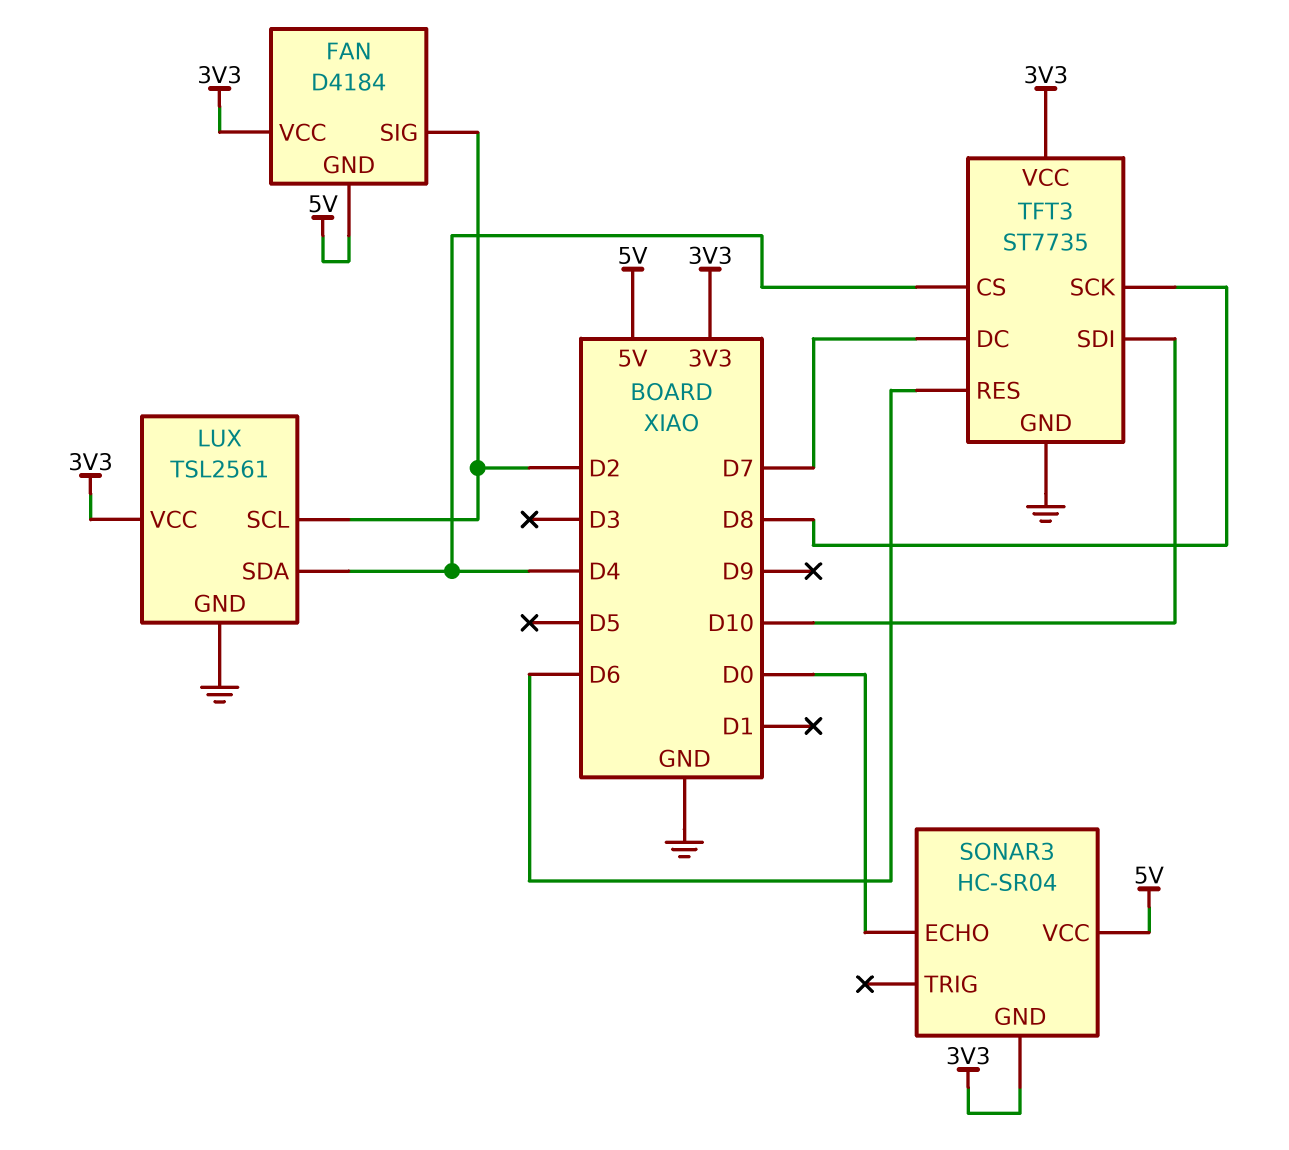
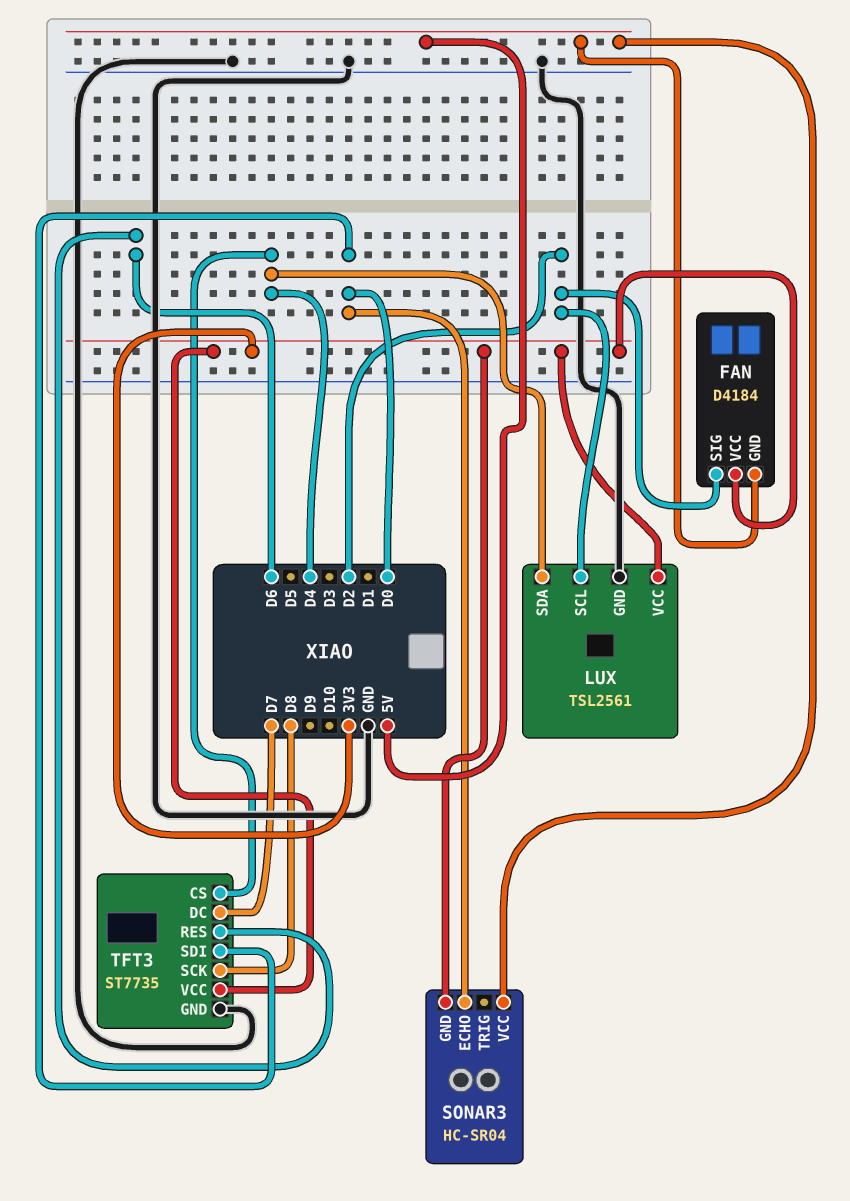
TFT3 pin SDI: D10 -> D0

